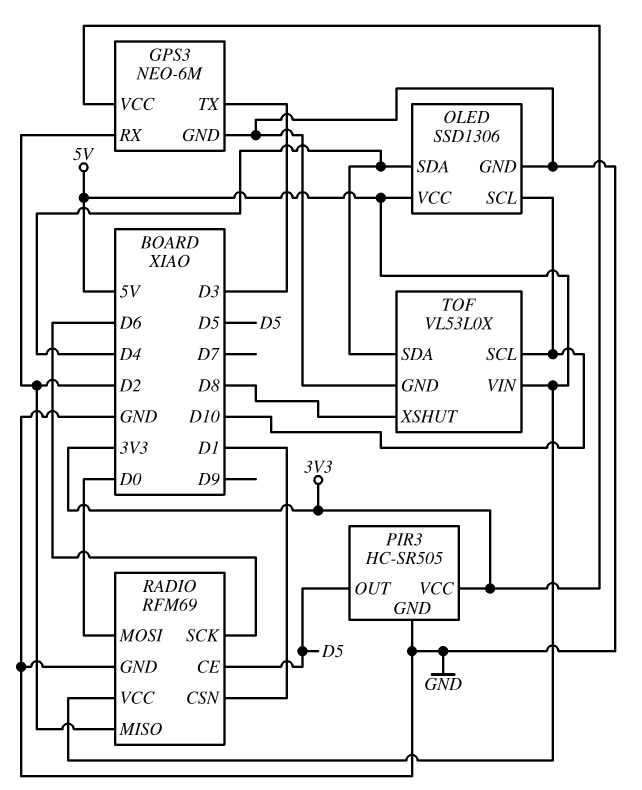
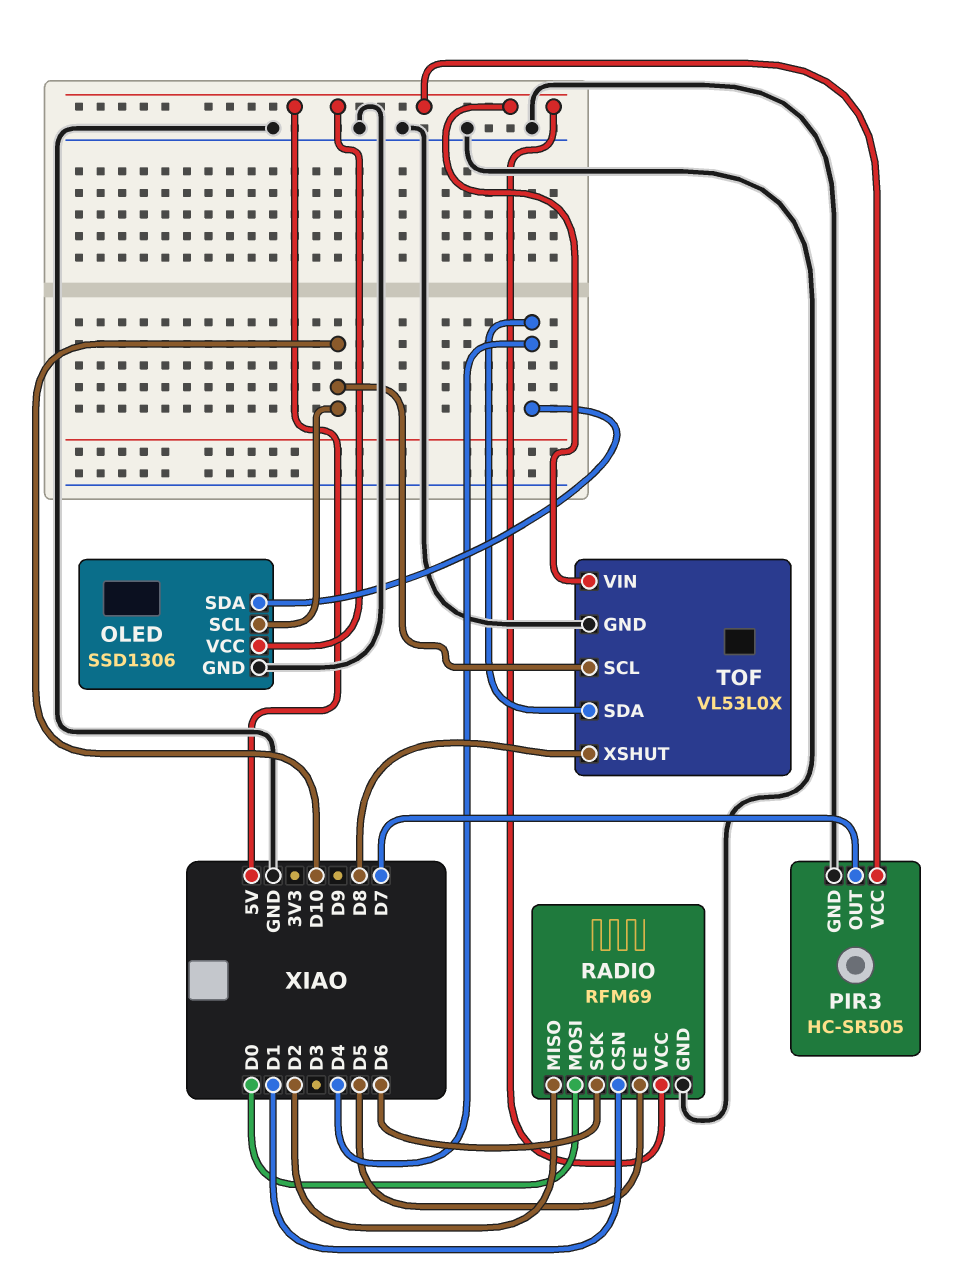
GPS3: NEO-6M -> none
GPS3 pin GND: GND -> none
GPS3 pin RX: D2 -> none
GPS3 pin TX: D3 -> none
GPS3 pin VCC: 3V3 -> none
PIR3 pin OUT: D5 -> D7
PIR3 pin VCC: 3V3 -> 5V

